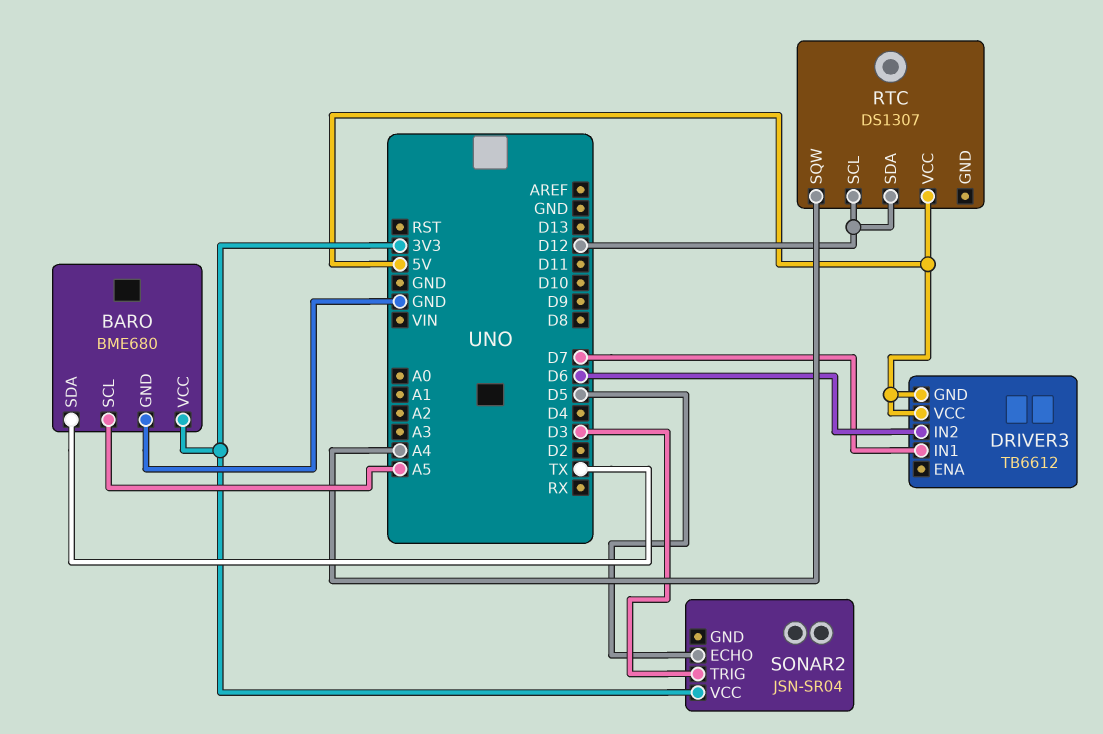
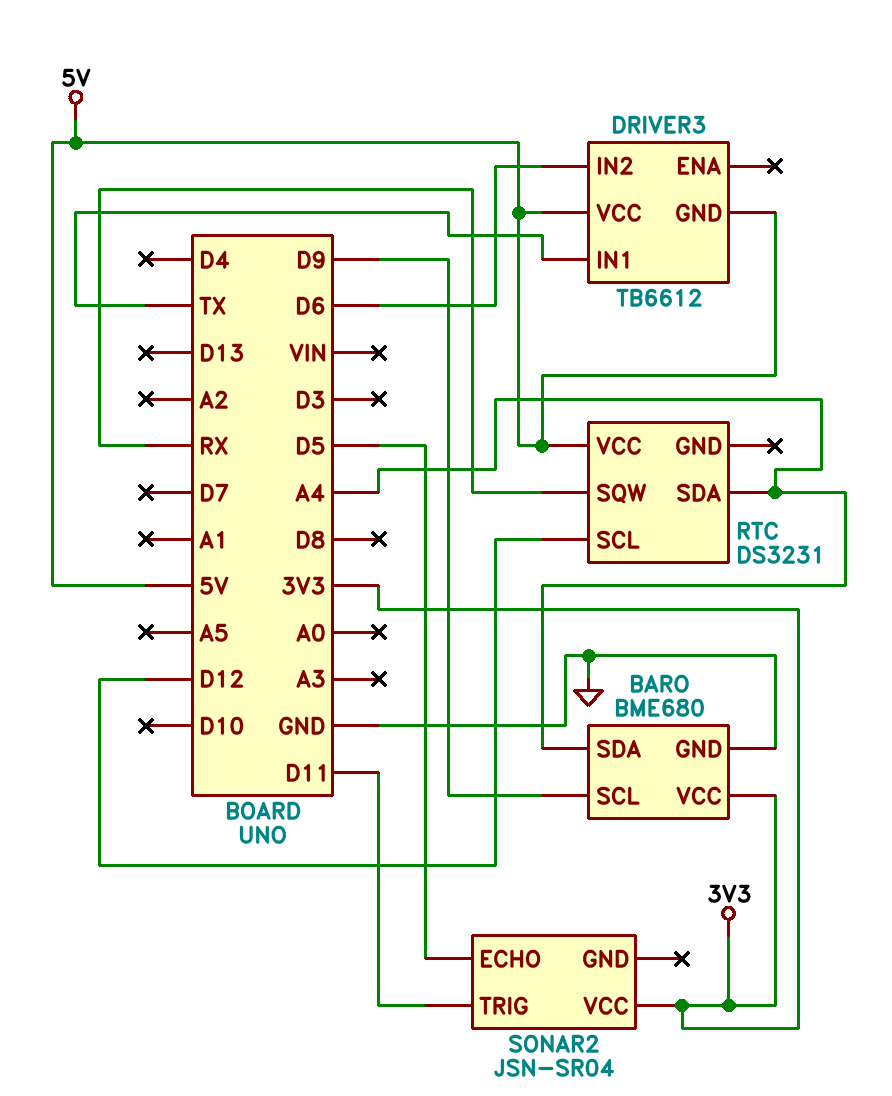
BARO pin SCL: A5 -> D9
BARO pin SDA: TX -> A4
DRIVER3 pin IN1: D7 -> TX
RTC: DS1307 -> DS3231
RTC pin SDA: D12 -> A4
RTC pin SQW: A4 -> RX
SONAR2 pin TRIG: D3 -> D11

